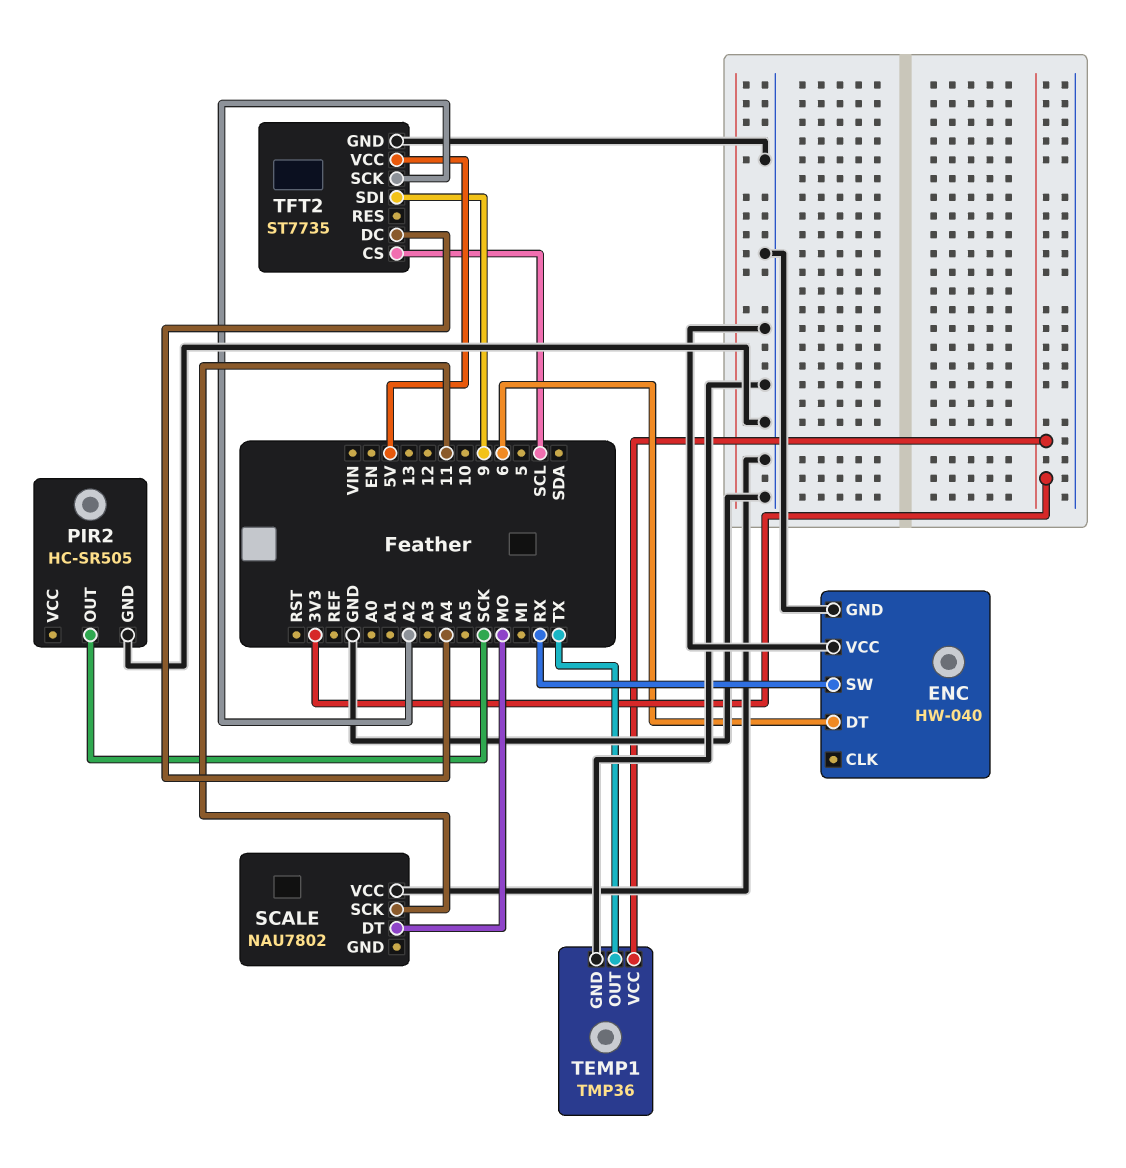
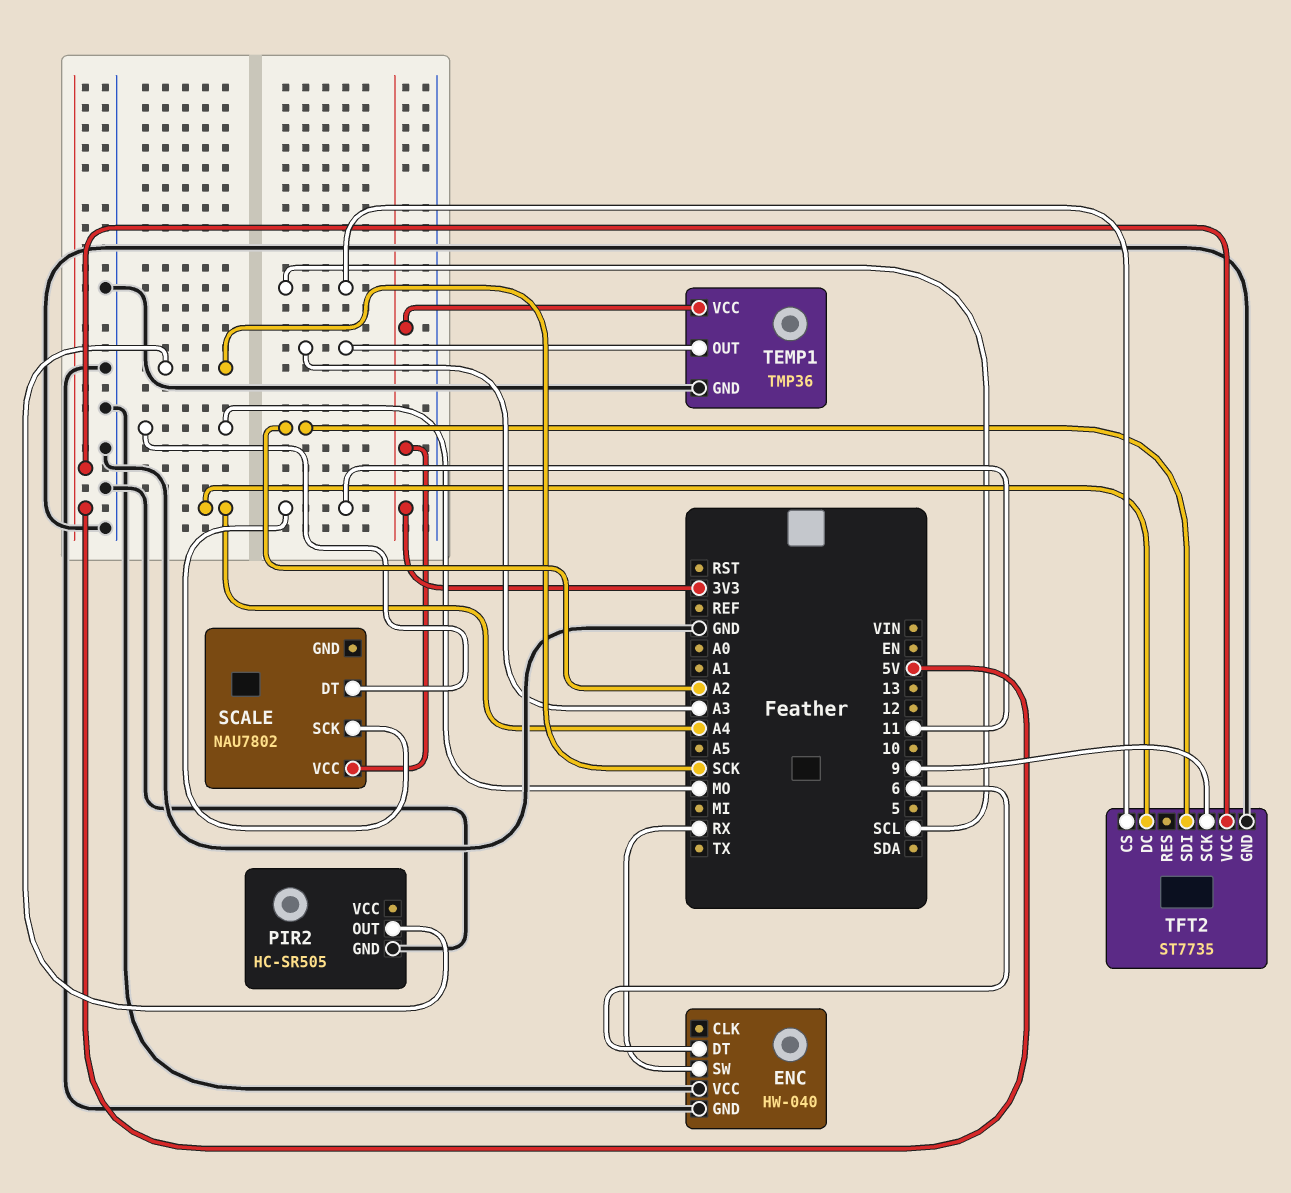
SCALE pin VCC: GND -> 3V3
TEMP1 pin OUT: TX -> A3
TFT2 pin SCK: A2 -> 9
TFT2 pin SDI: 9 -> A2

